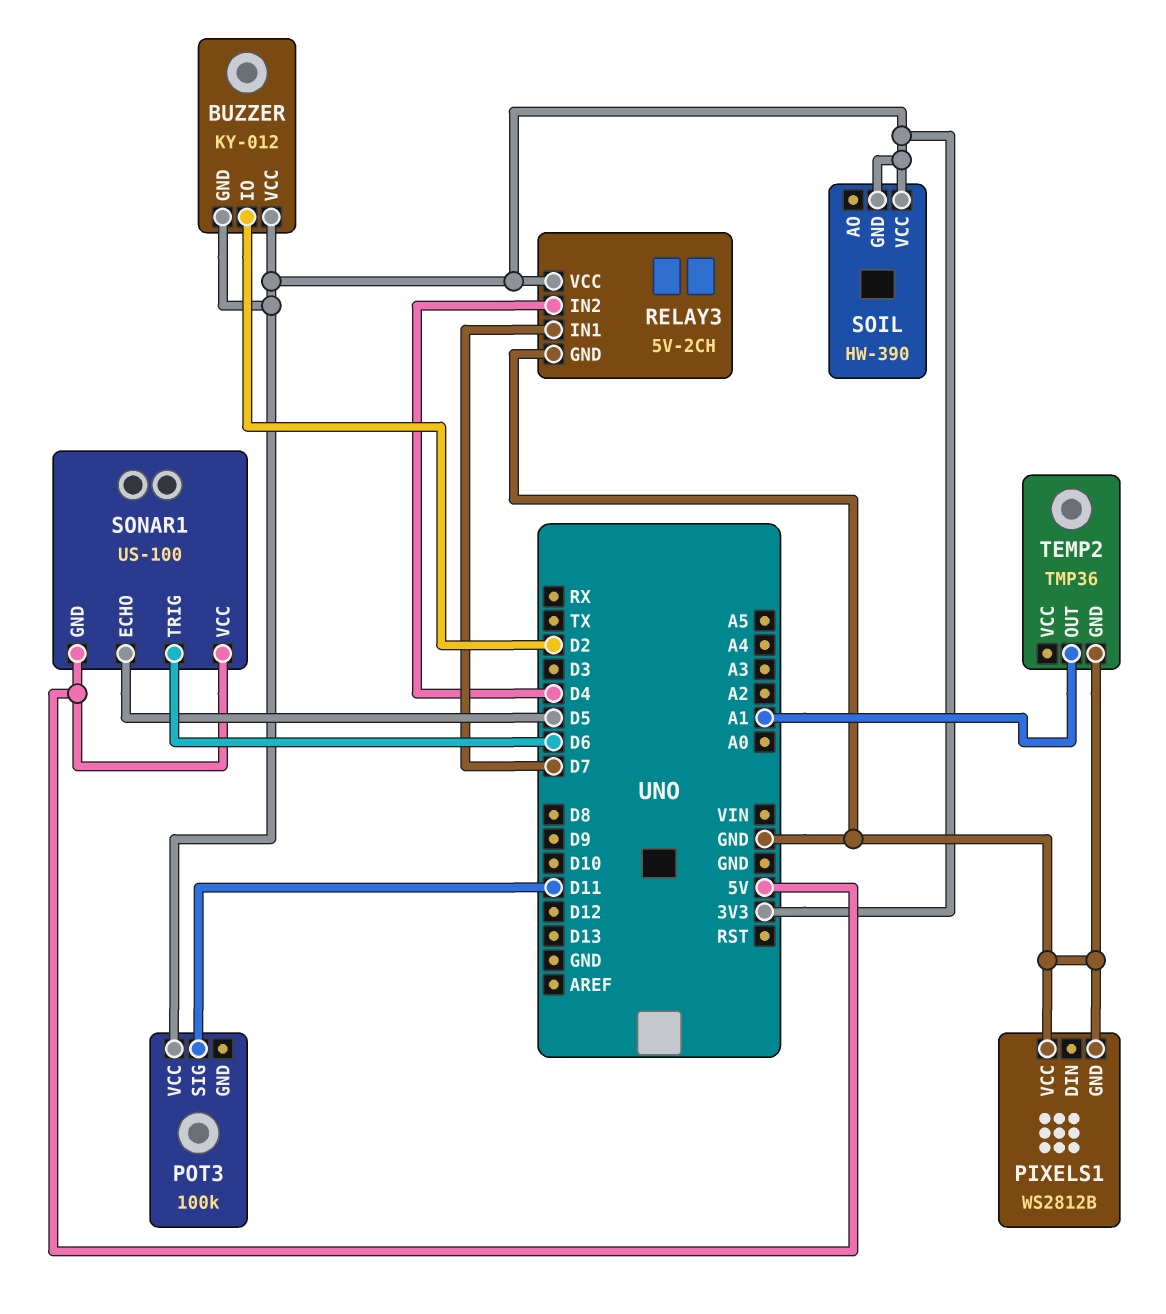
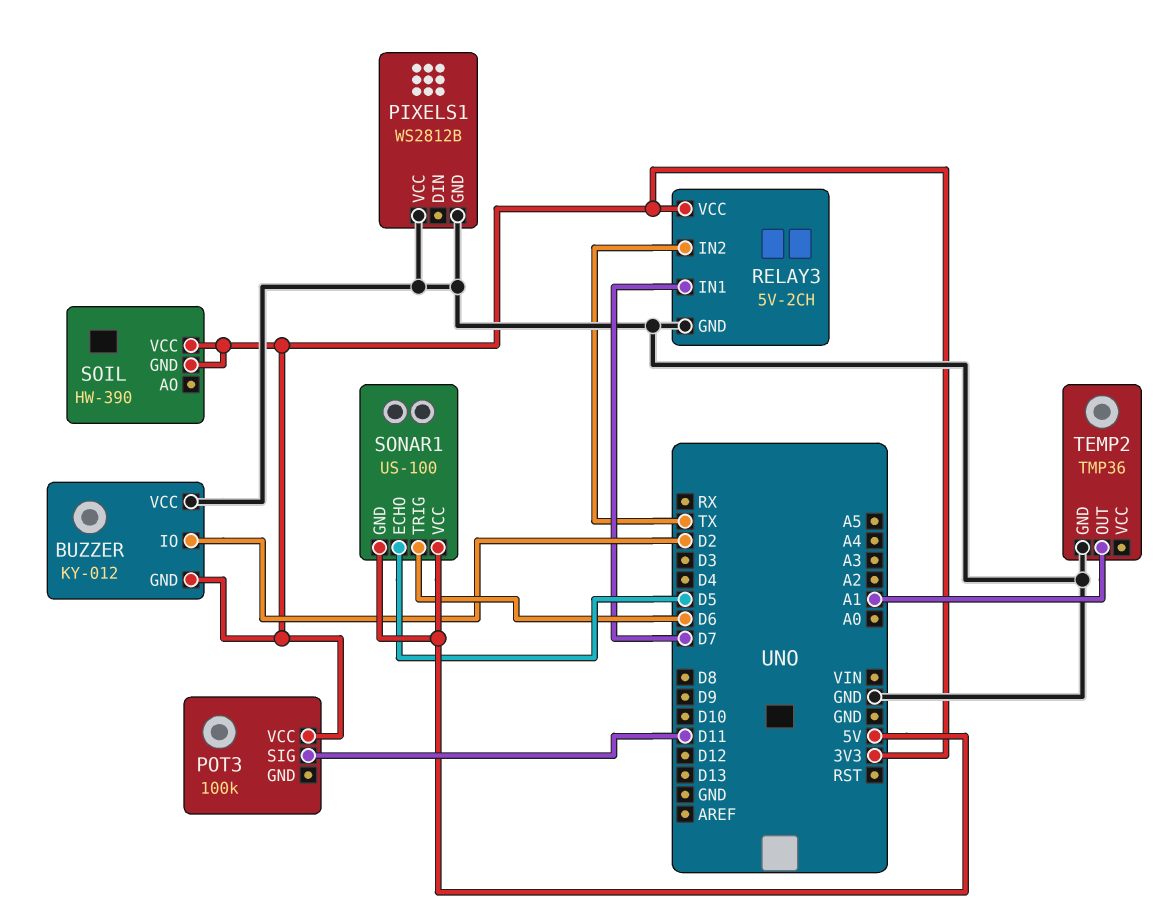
BUZZER pin VCC: 3V3 -> GND
RELAY3 pin IN2: D4 -> TX

